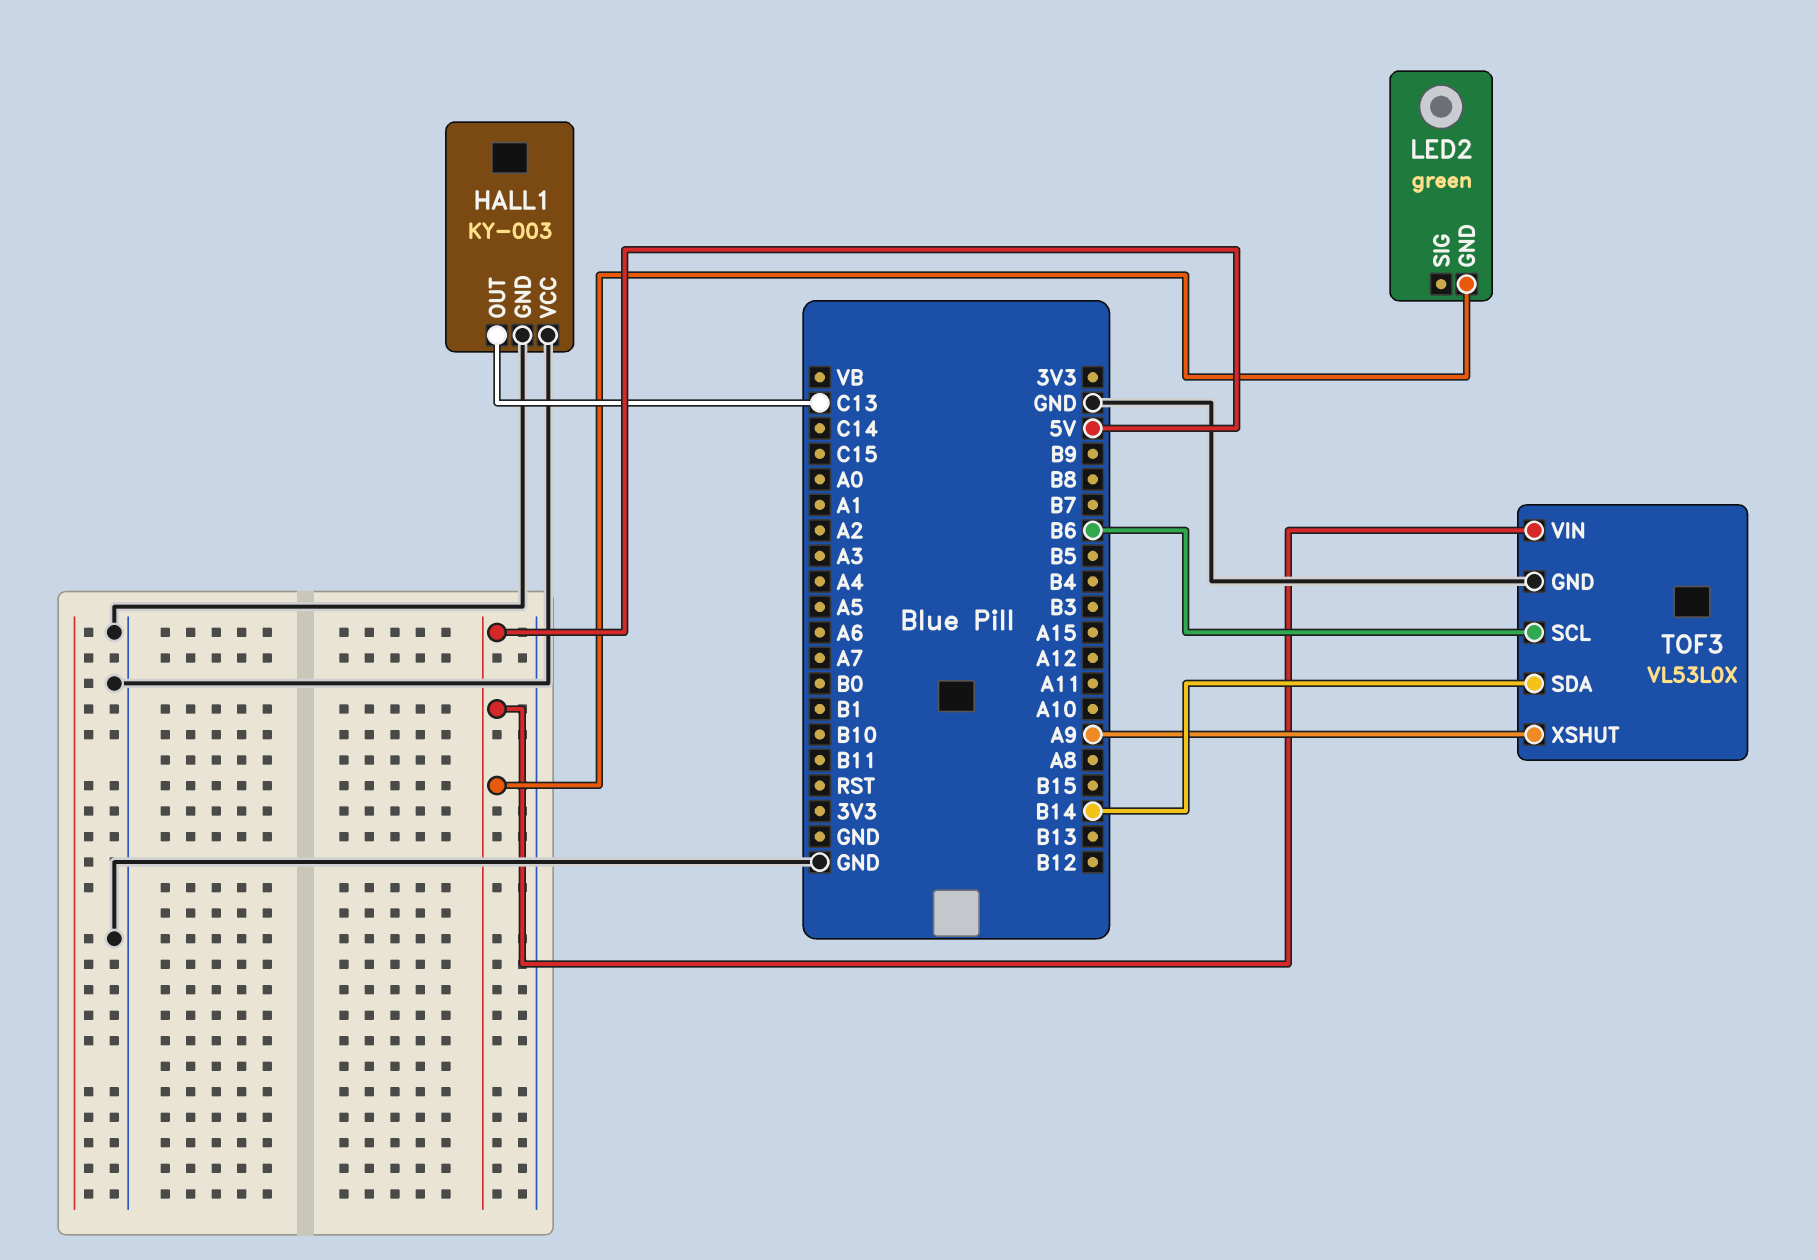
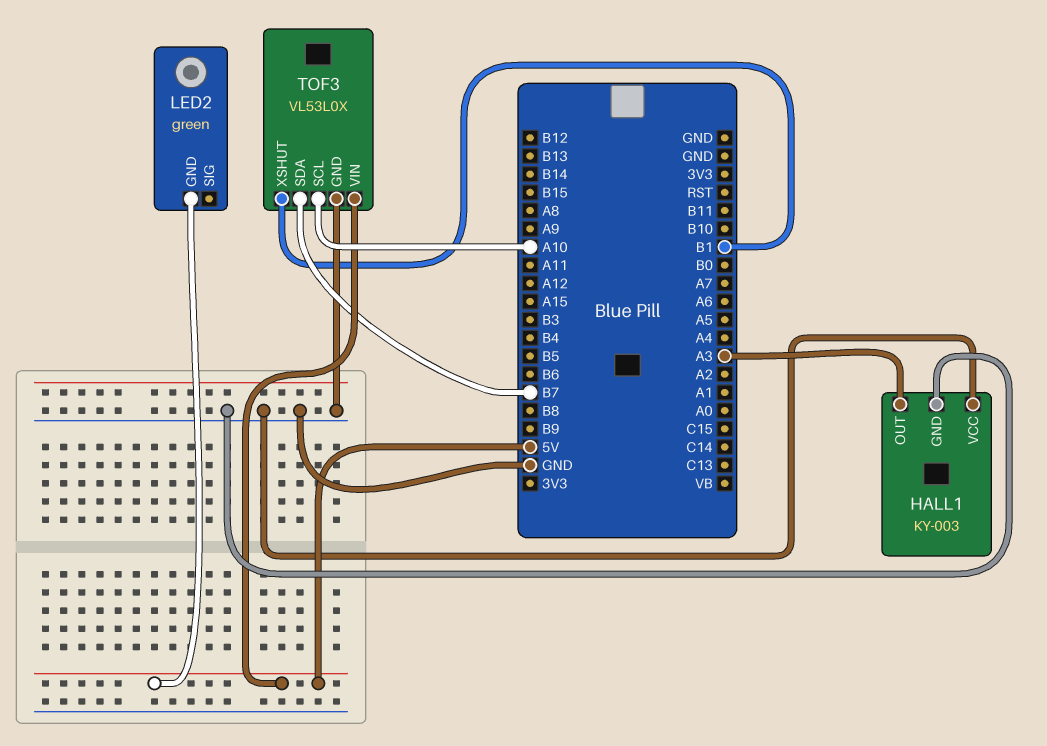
HALL1 pin OUT: C13 -> A3
TOF3 pin SCL: B6 -> A10
TOF3 pin SDA: B14 -> B7
TOF3 pin XSHUT: A9 -> B1

